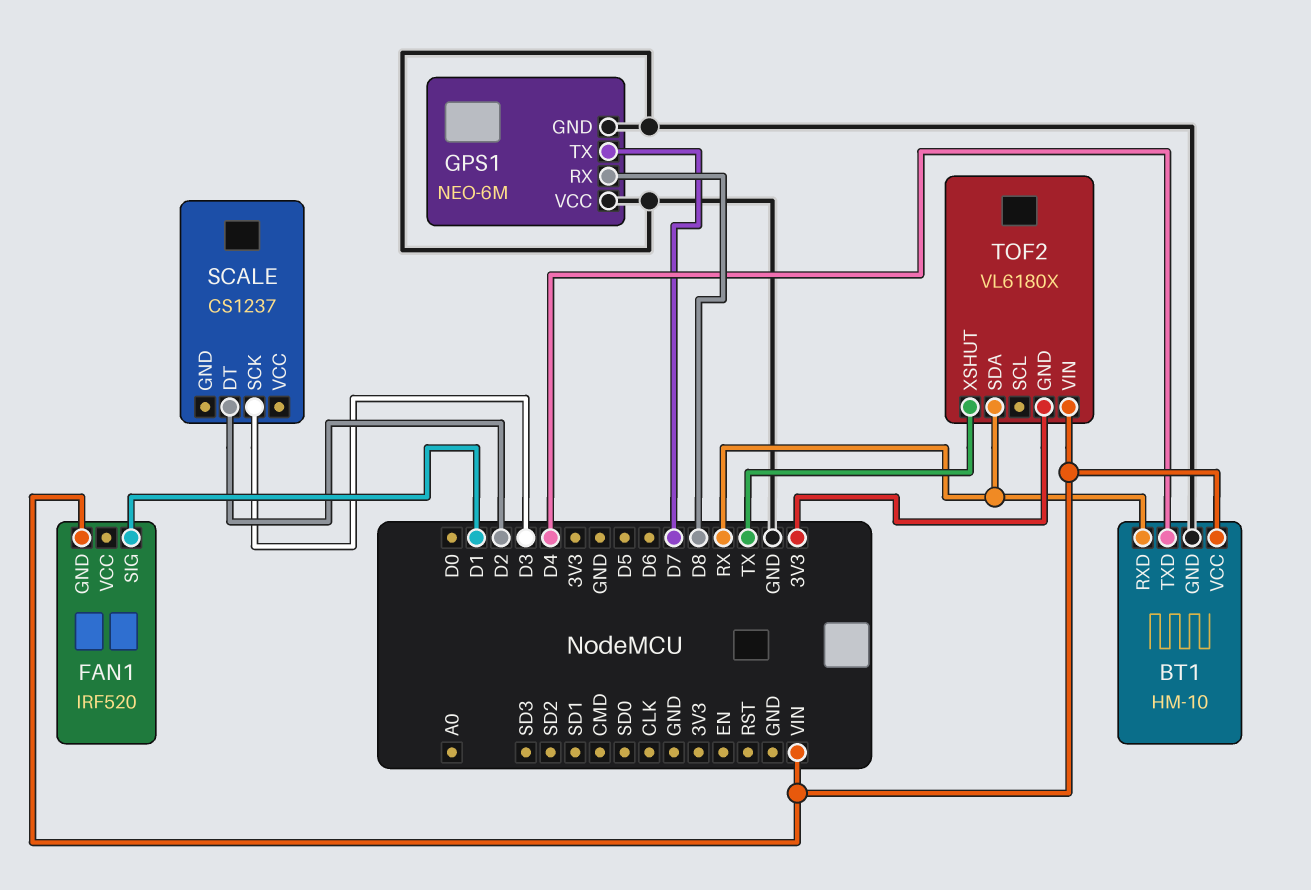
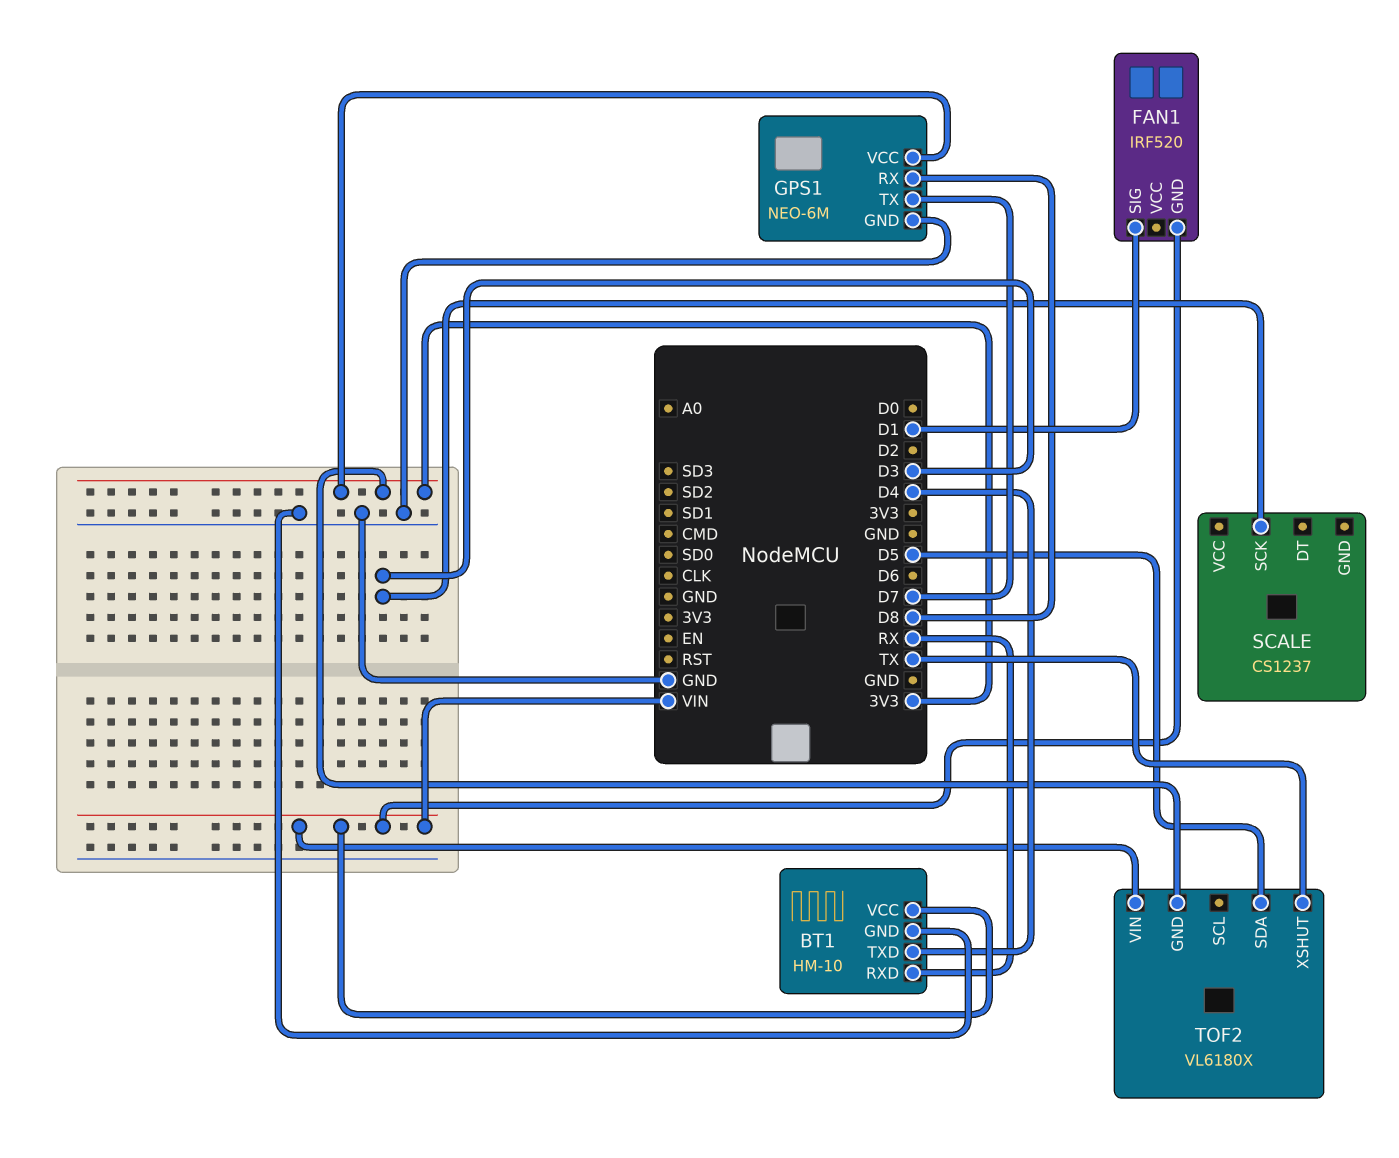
GPS1 pin VCC: GND -> 3V3
SCALE pin DT: D2 -> none
TOF2 pin SDA: RX -> D5

